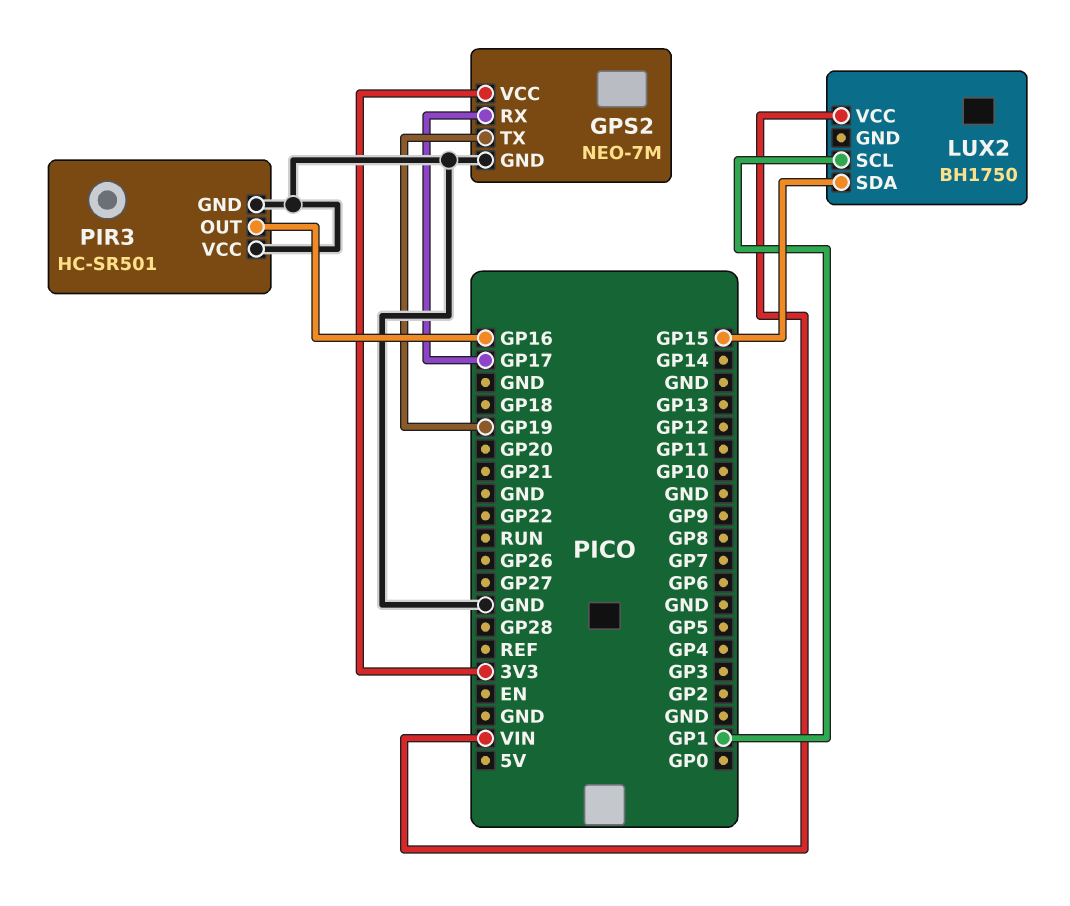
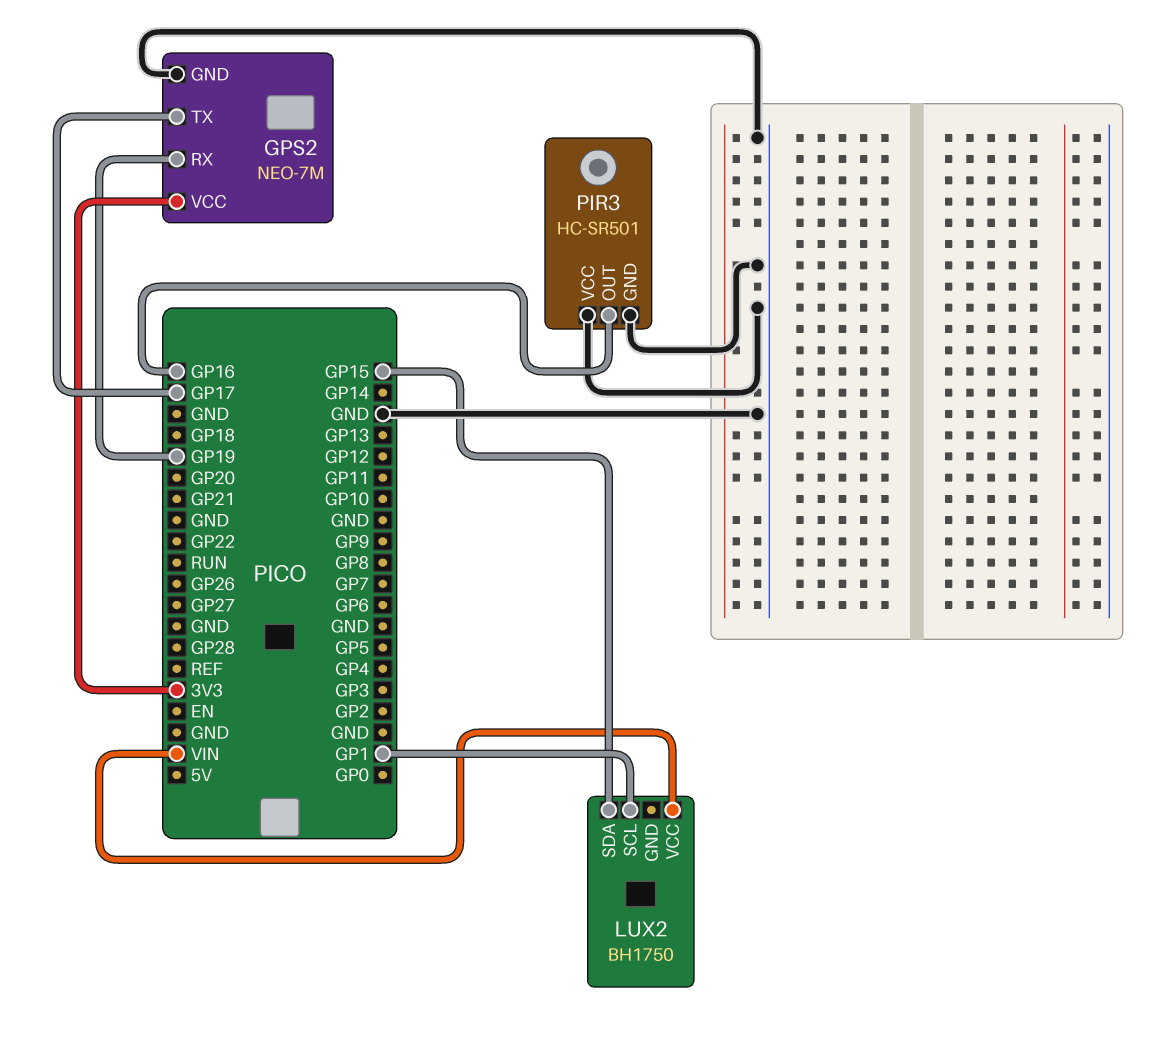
GPS2 pin RX: GP17 -> GP19
GPS2 pin TX: GP19 -> GP17

